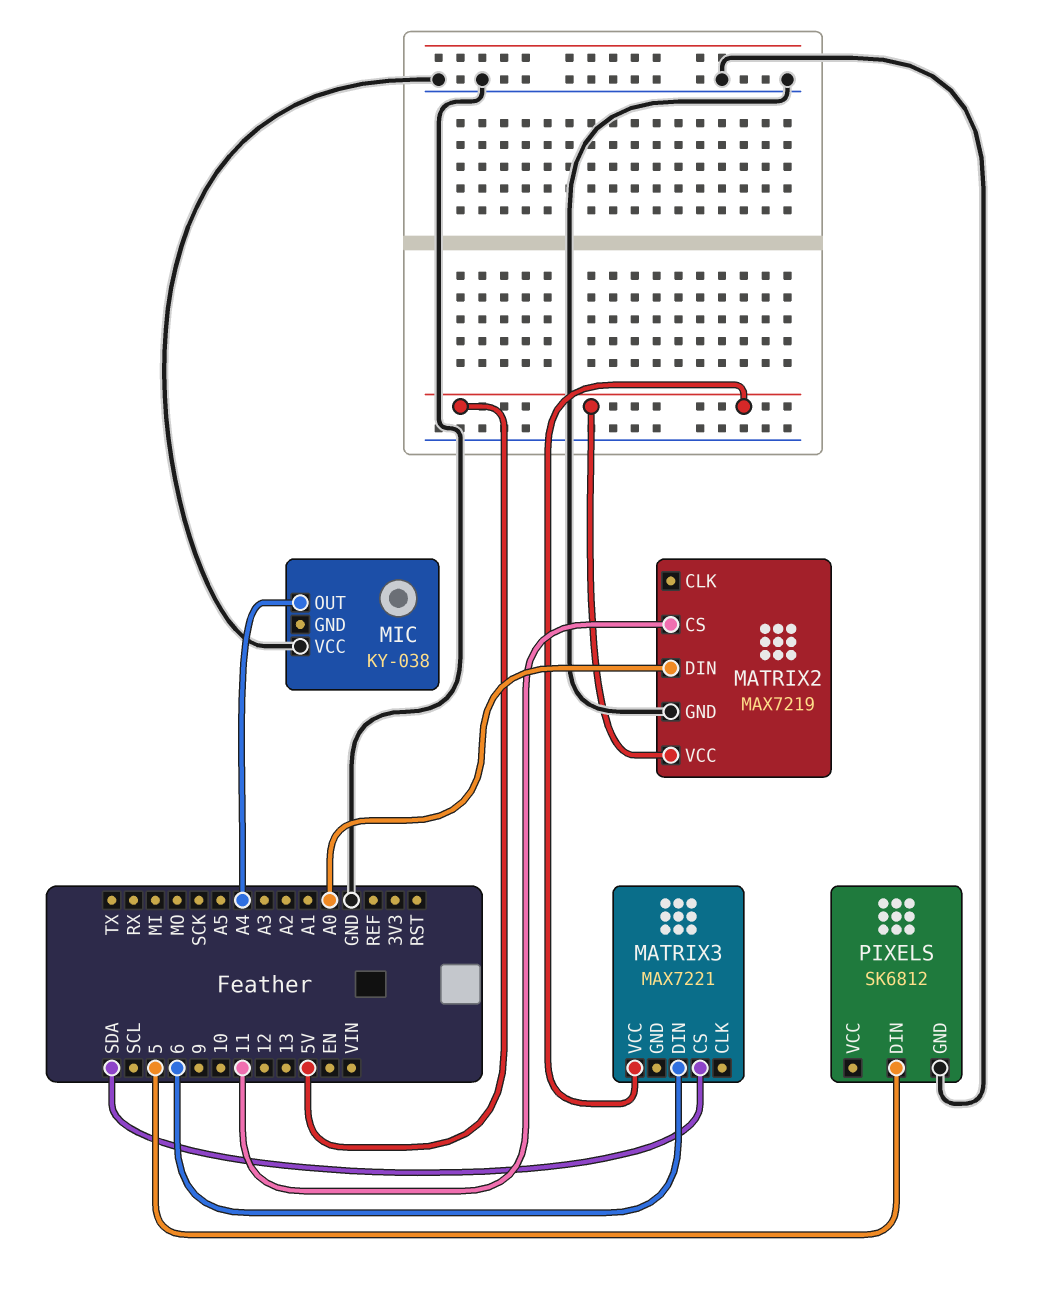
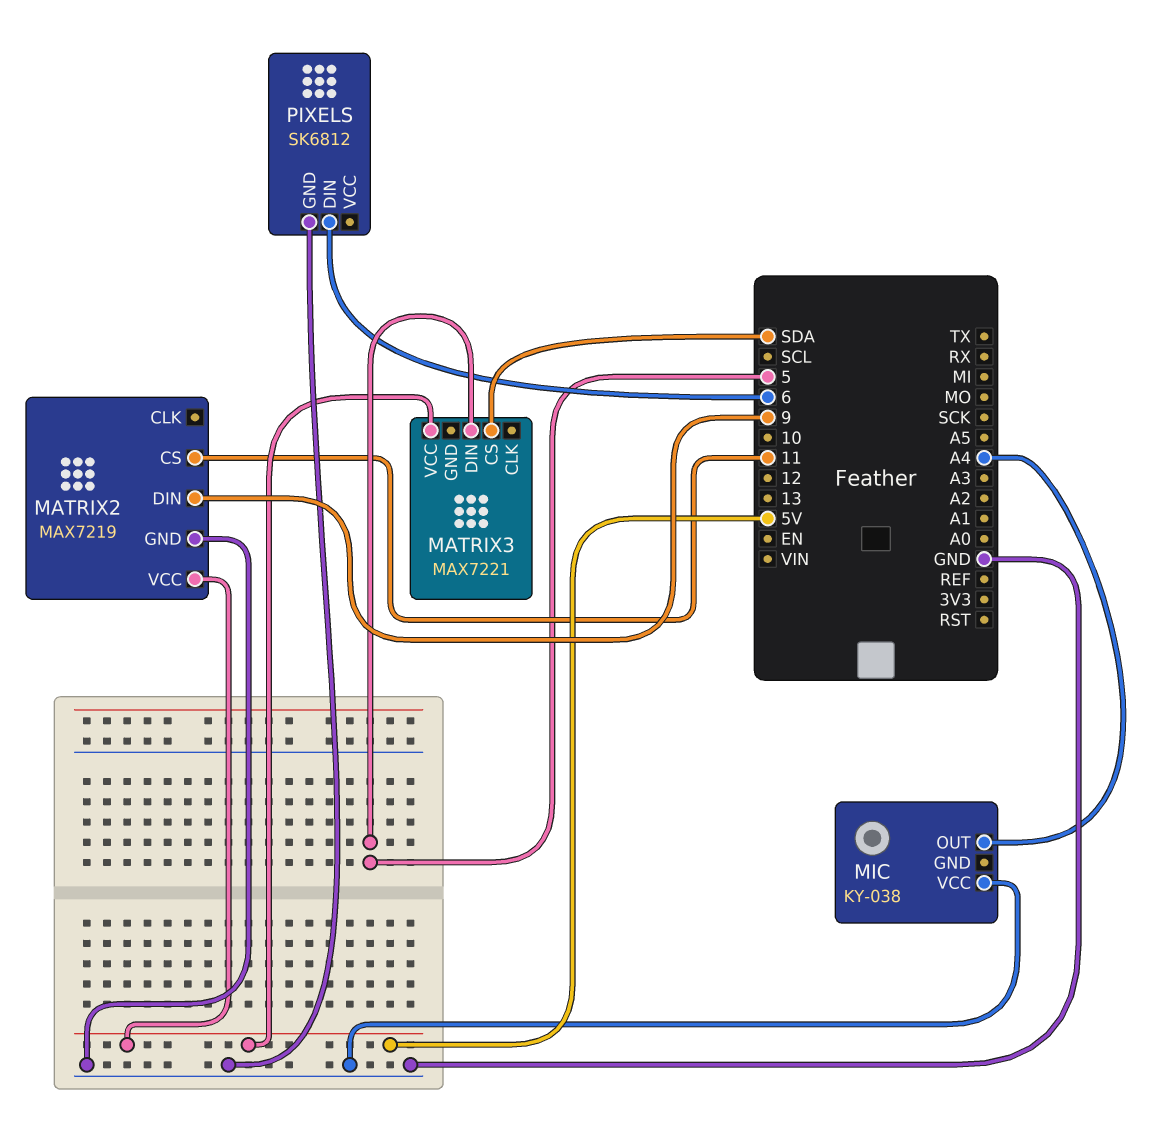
MATRIX2 pin DIN: A0 -> 9
MATRIX3 pin DIN: 6 -> 5
PIXELS pin DIN: 5 -> 6

